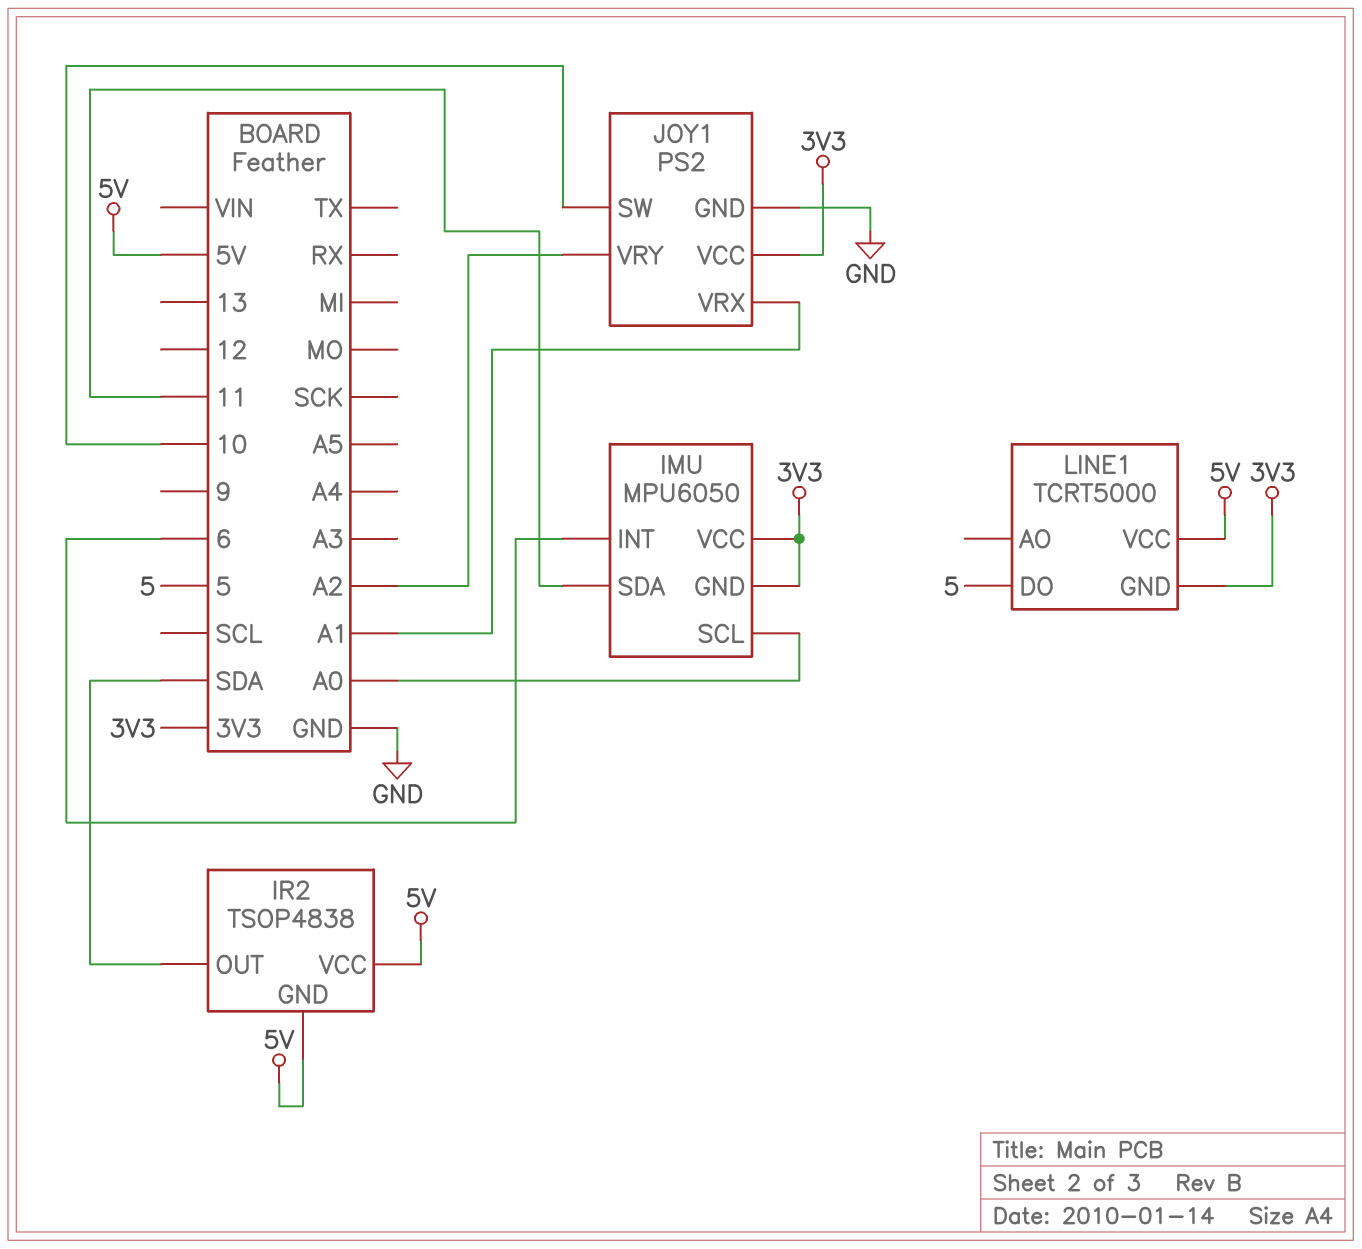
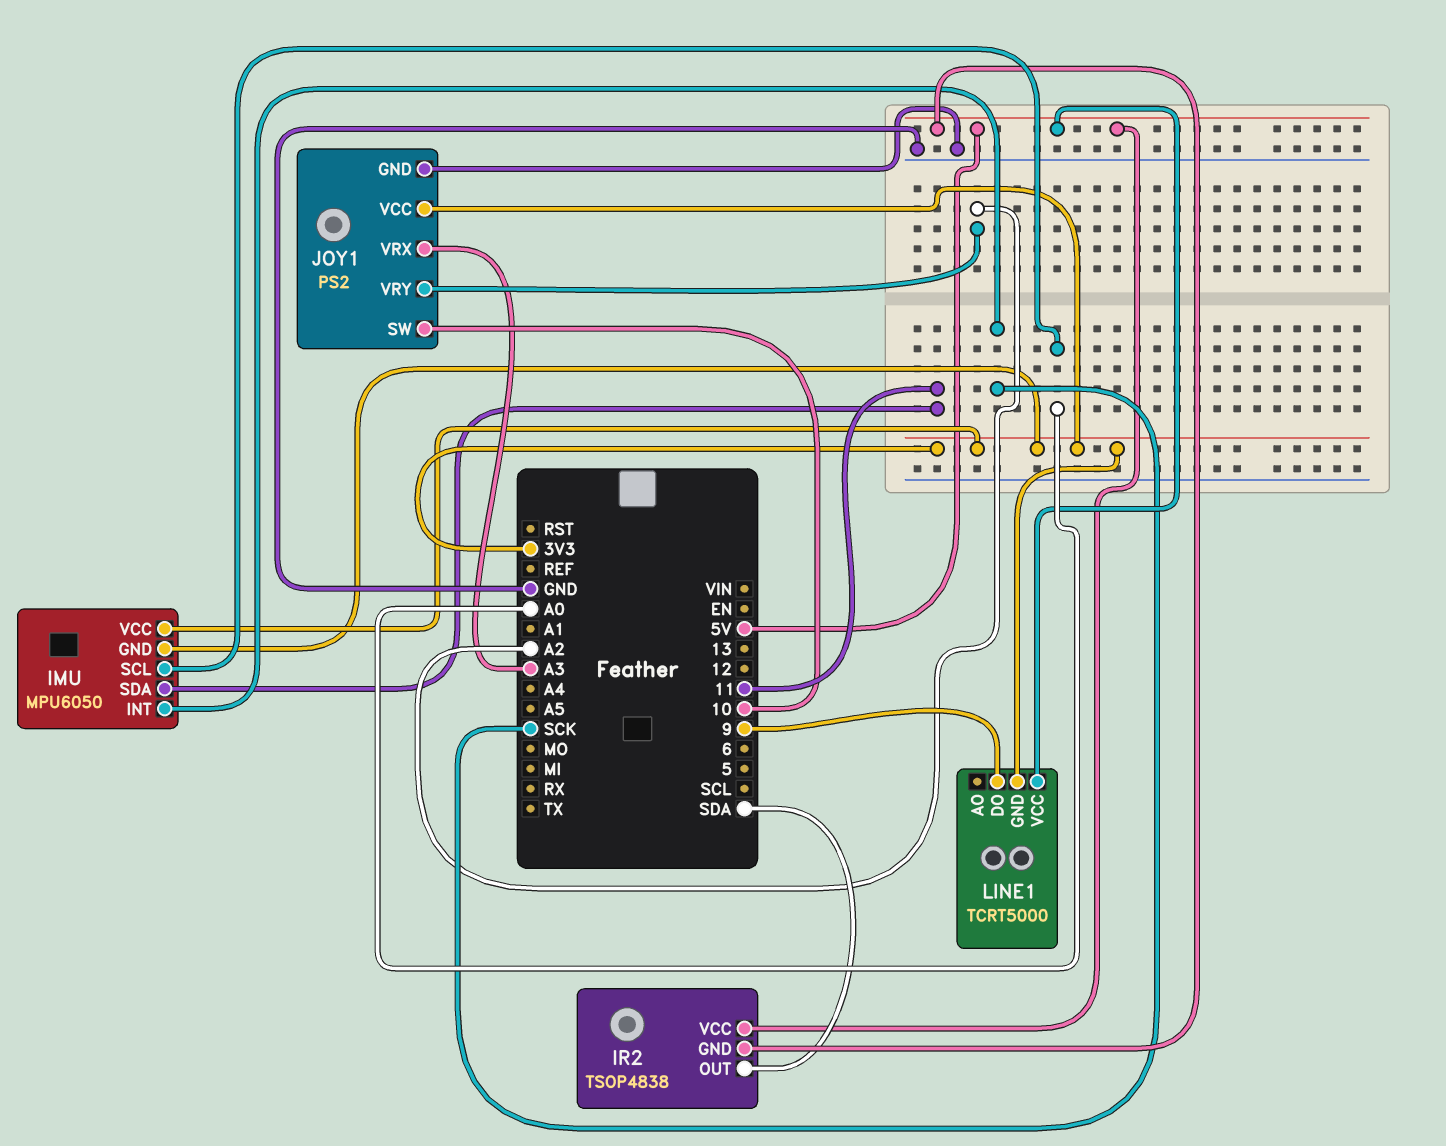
IMU pin INT: 6 -> SCK
JOY1 pin VRX: A1 -> A3
LINE1 pin DO: 5 -> 9

